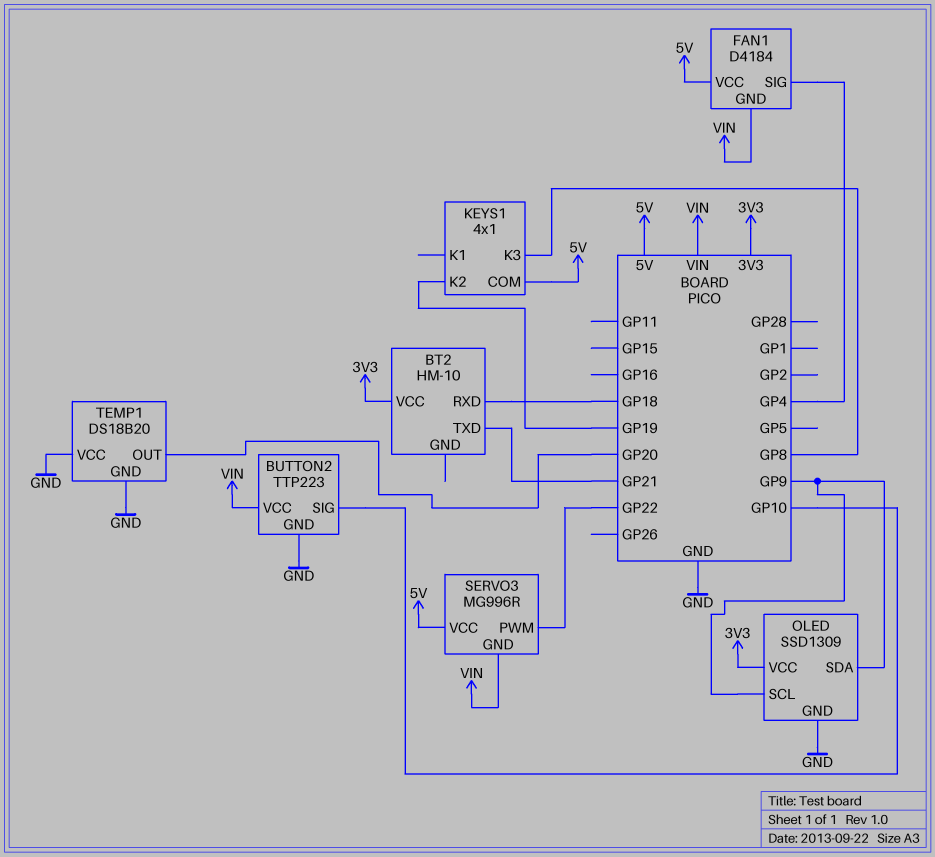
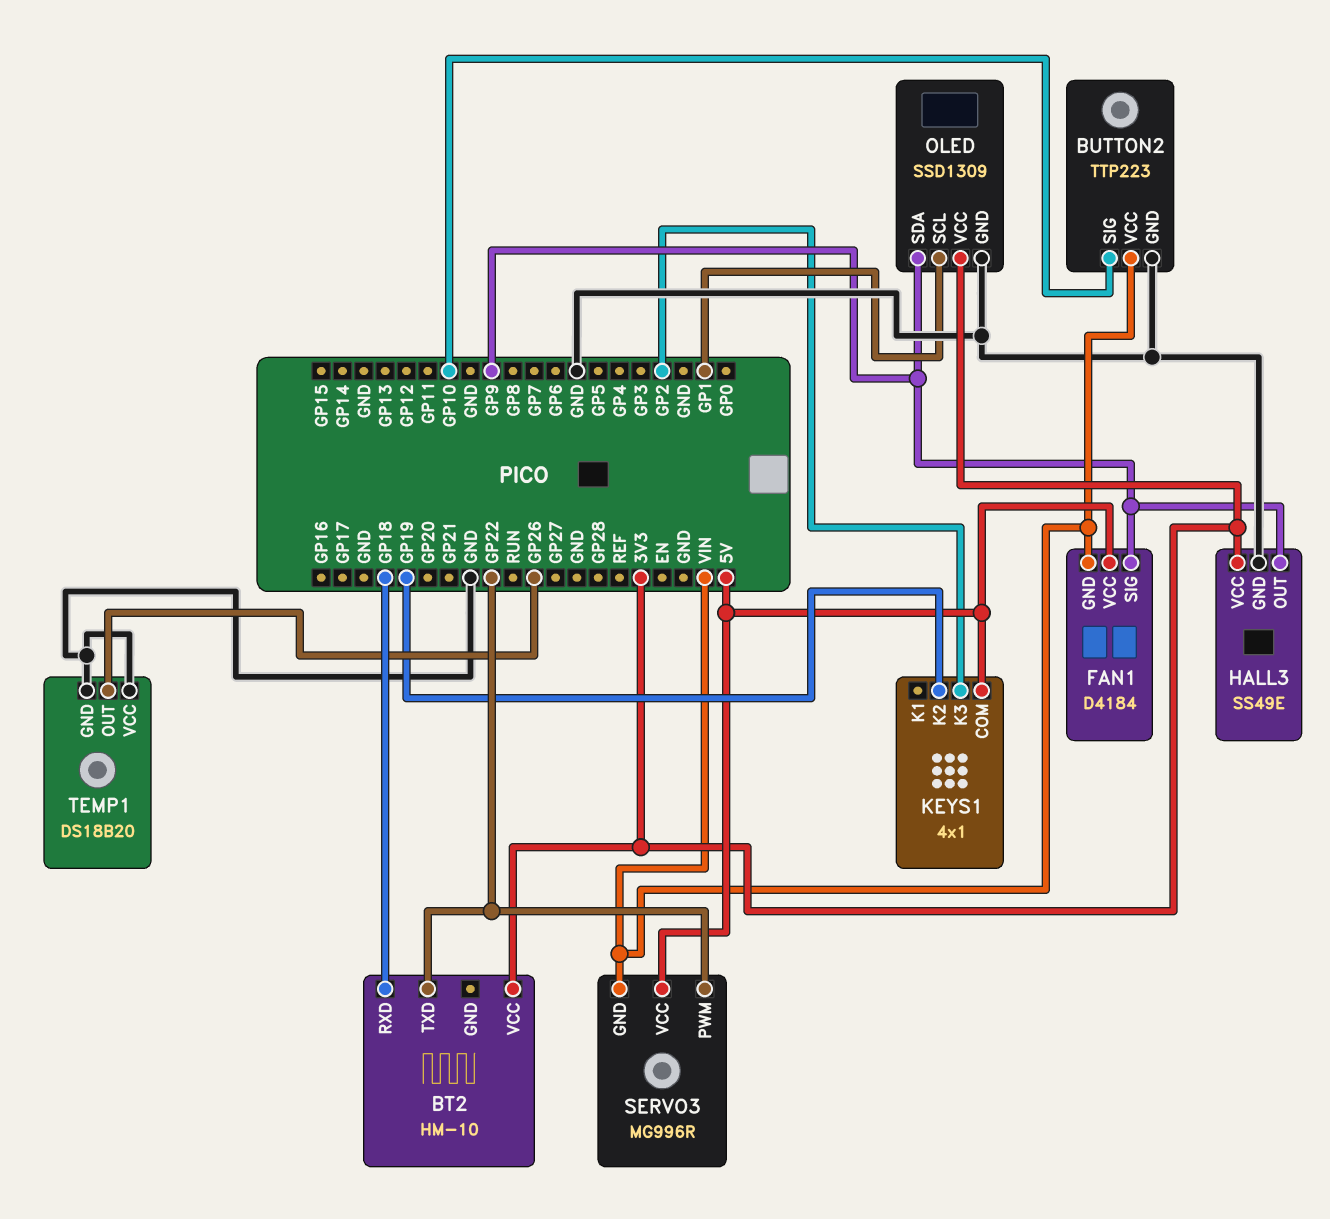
BT2 pin TXD: GP21 -> GP22
FAN1 pin SIG: GP4 -> GP9
HALL3: none -> SS49E
HALL3 pin GND: none -> GND
HALL3 pin OUT: none -> GP9
HALL3 pin VCC: none -> 3V3
KEYS1 pin K3: GP8 -> GP2
OLED pin SCL: GP9 -> GP1
TEMP1 pin OUT: GP20 -> GP26

